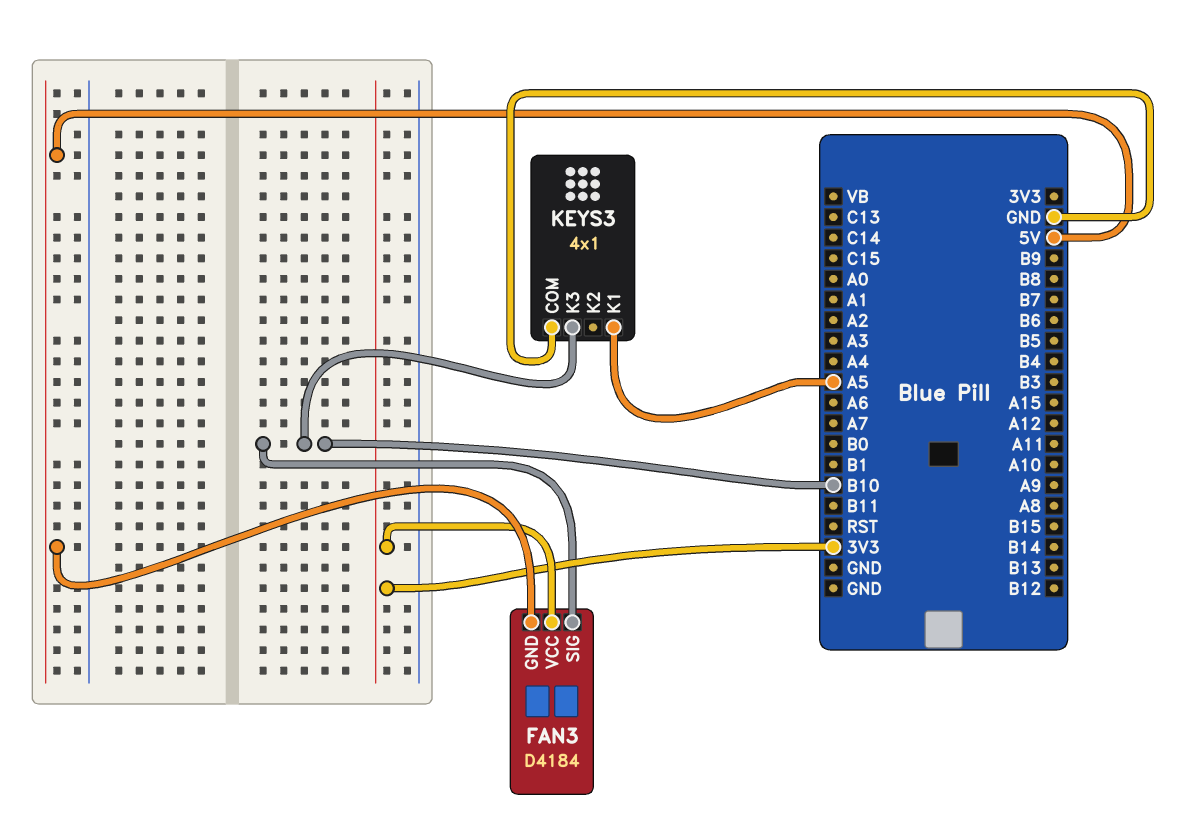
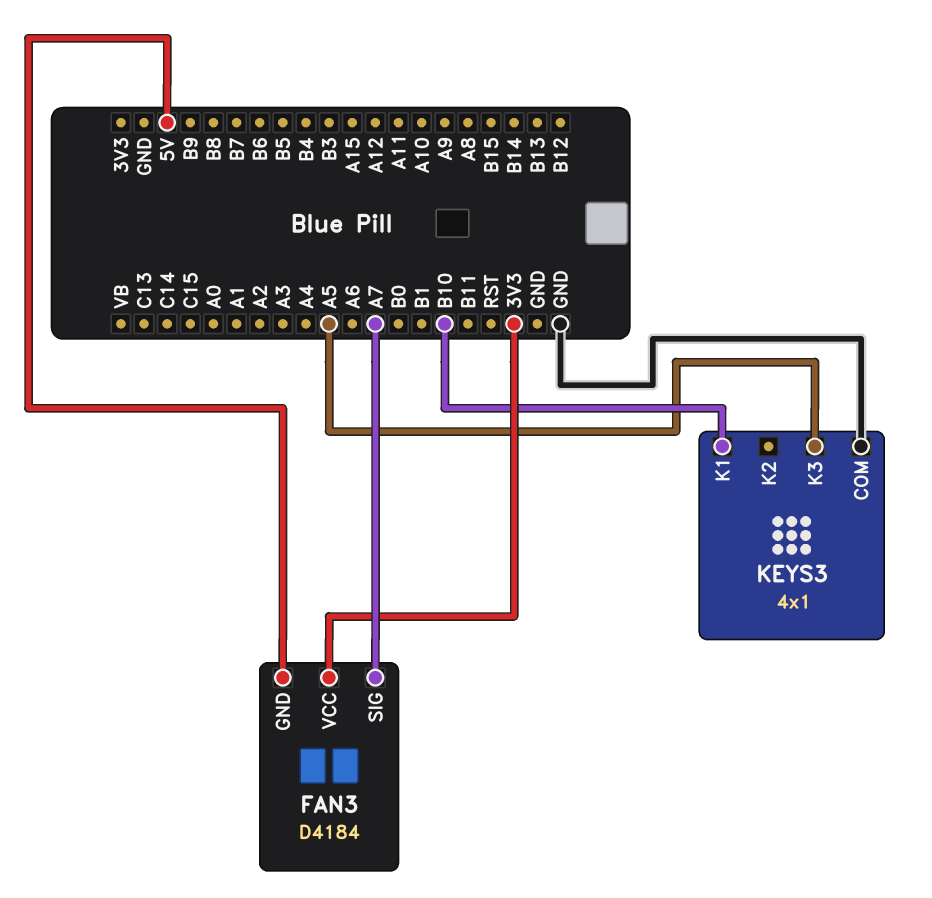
FAN3 pin SIG: B10 -> A7
KEYS3 pin K1: A5 -> B10
KEYS3 pin K3: B10 -> A5

